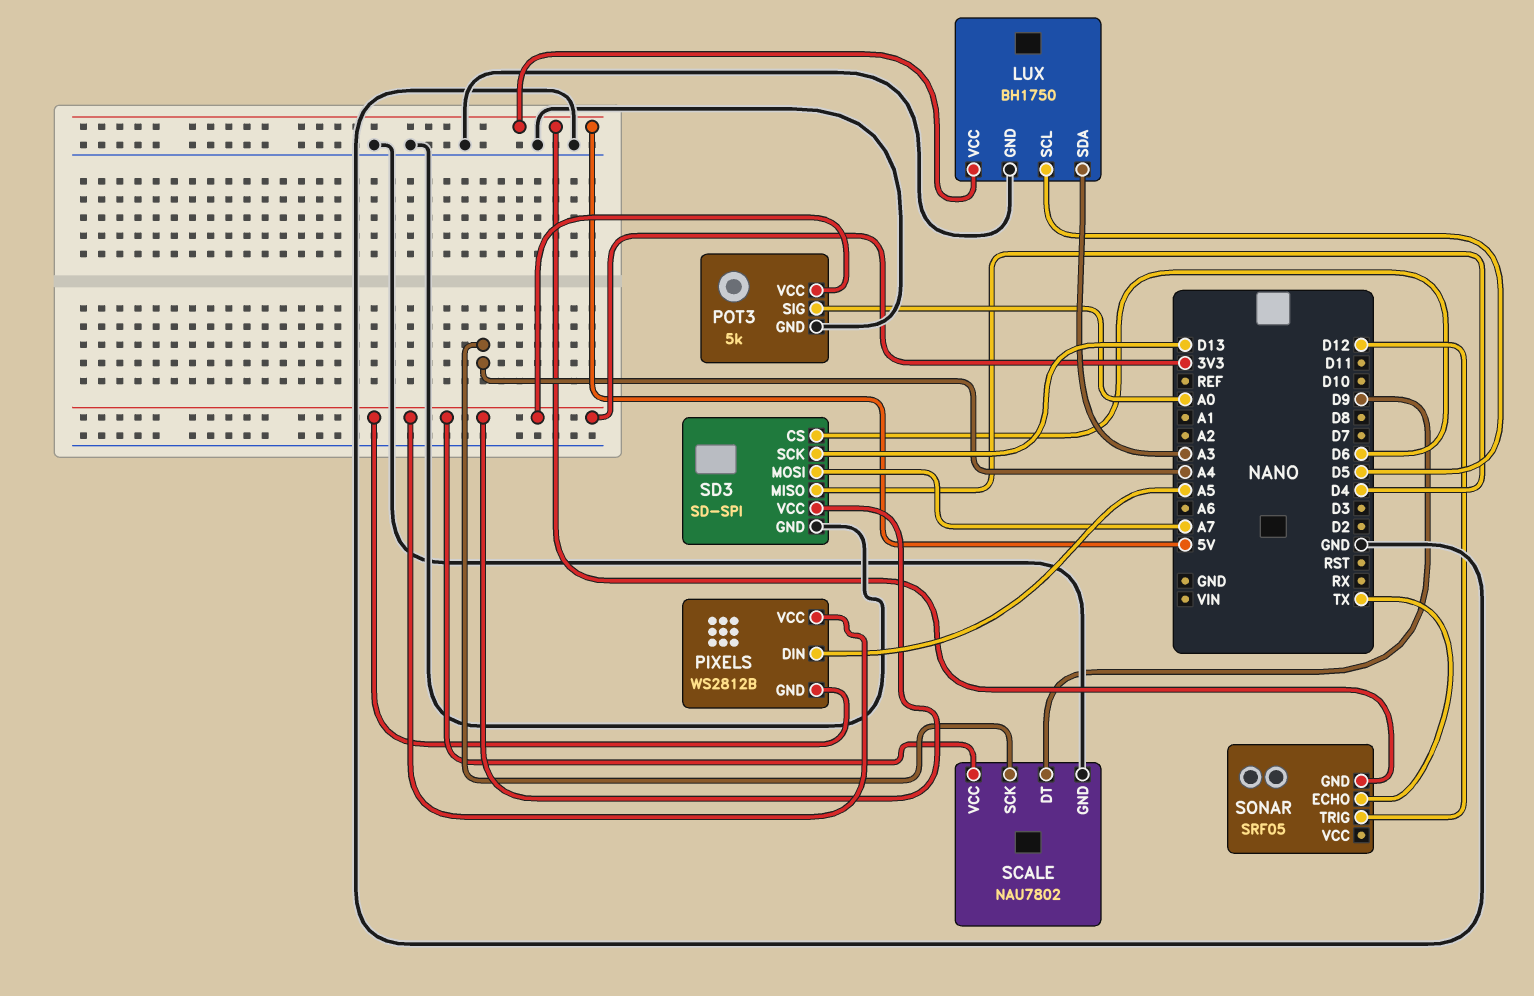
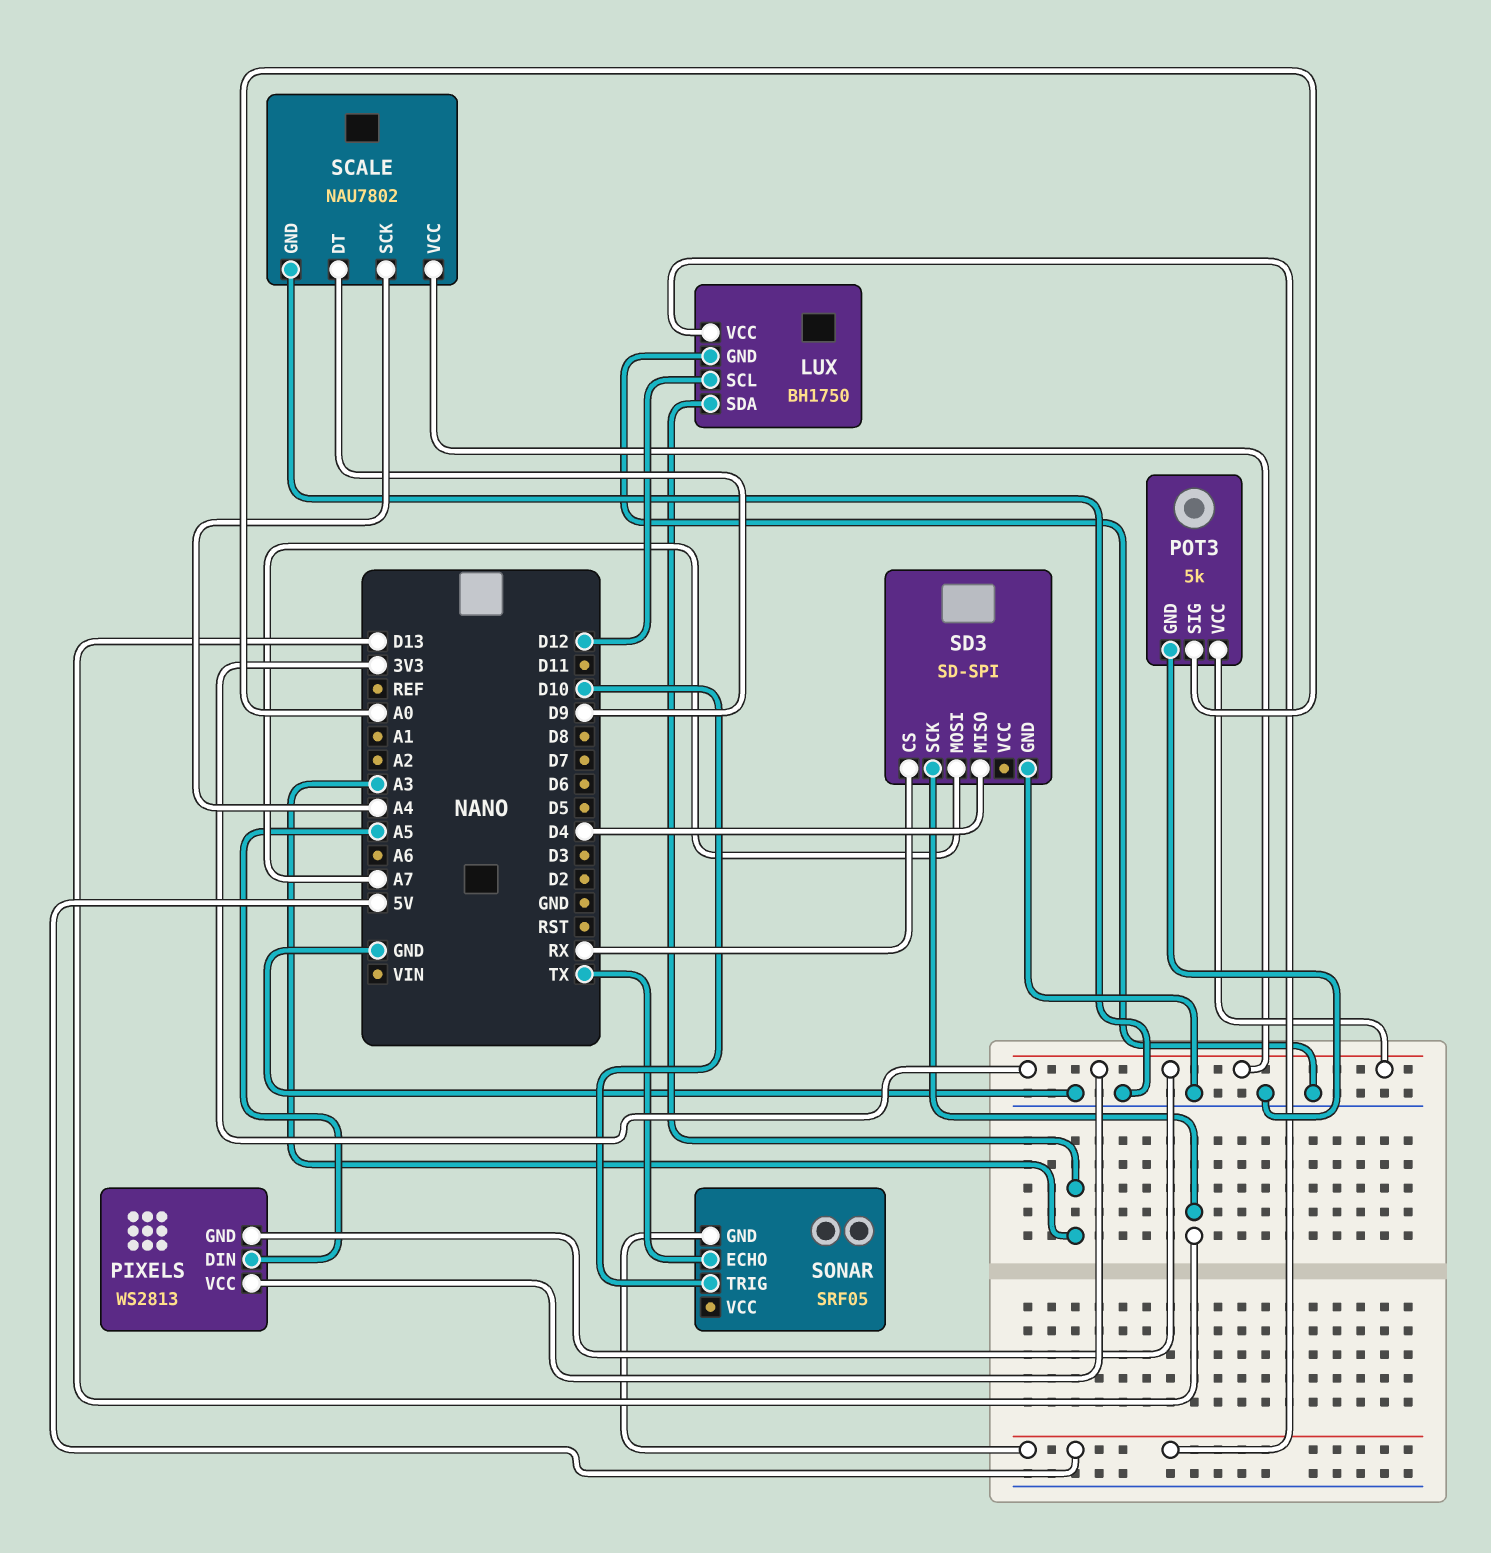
LUX pin SCL: D5 -> D12
PIXELS: WS2812B -> WS2813
SD3 pin CS: D6 -> RX
SD3 pin VCC: 3V3 -> none
SONAR pin TRIG: D12 -> D10

